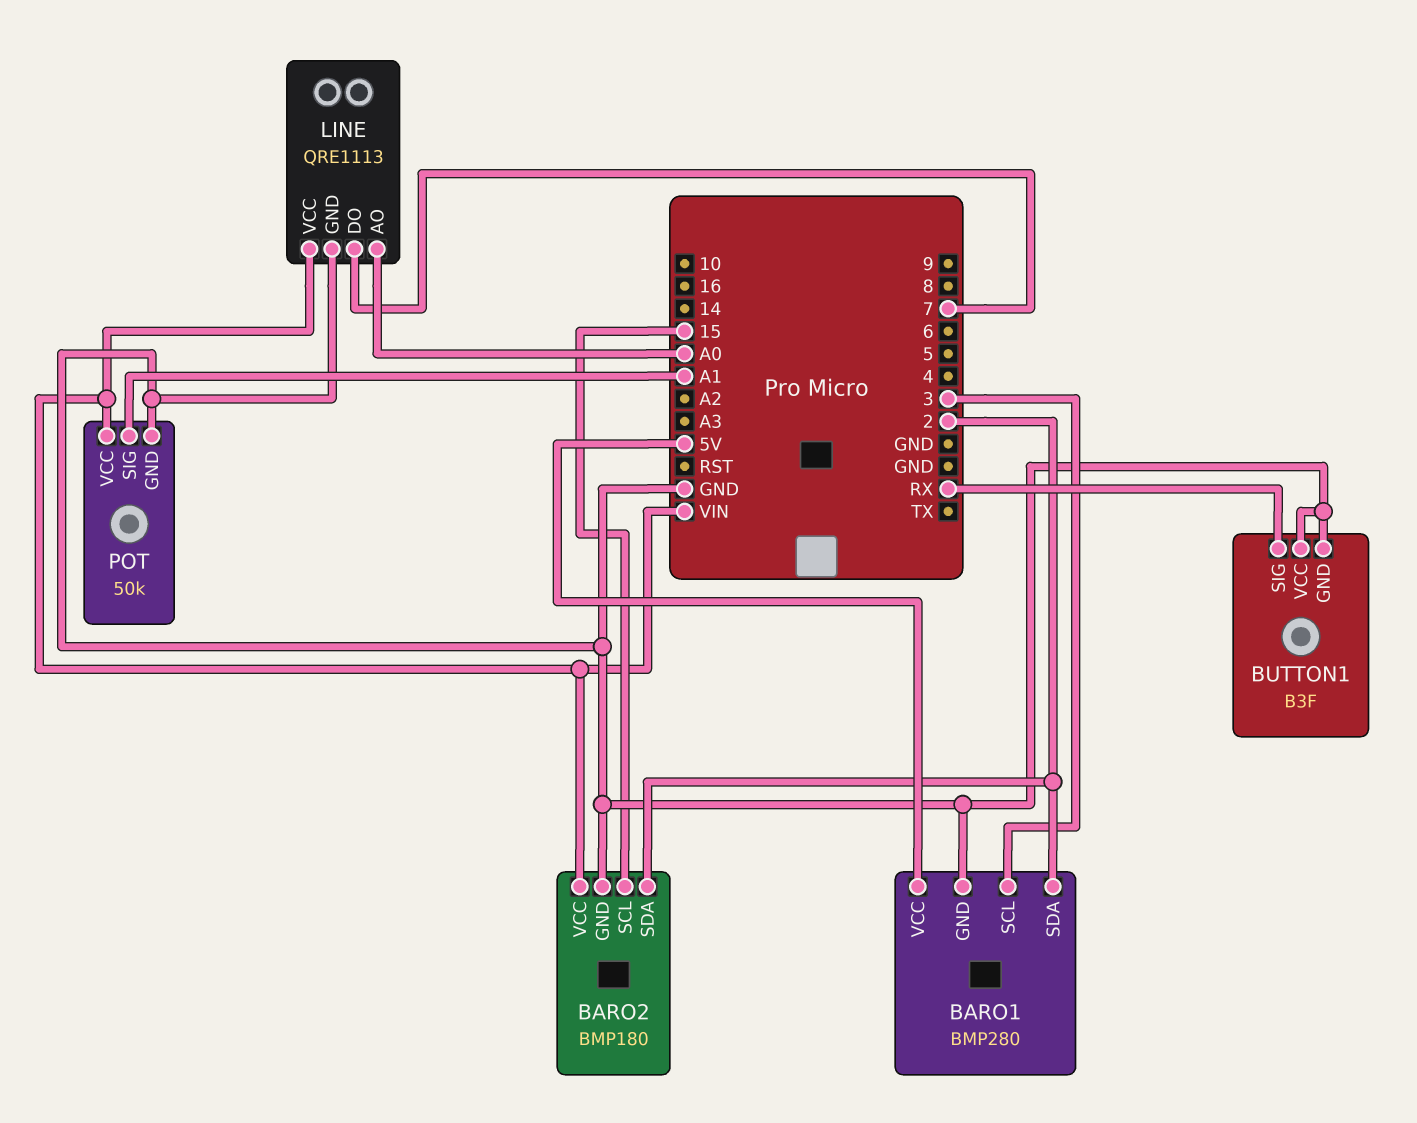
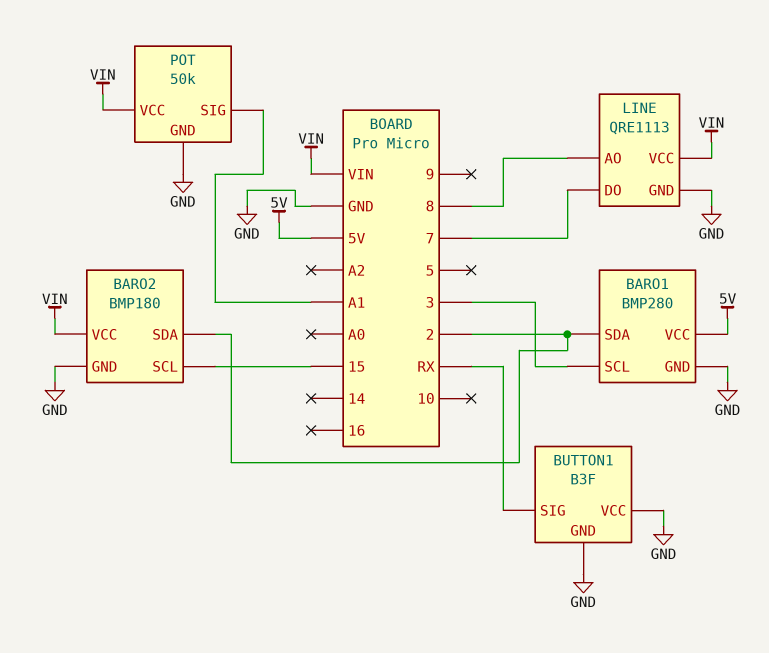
LINE pin AO: A0 -> 8

